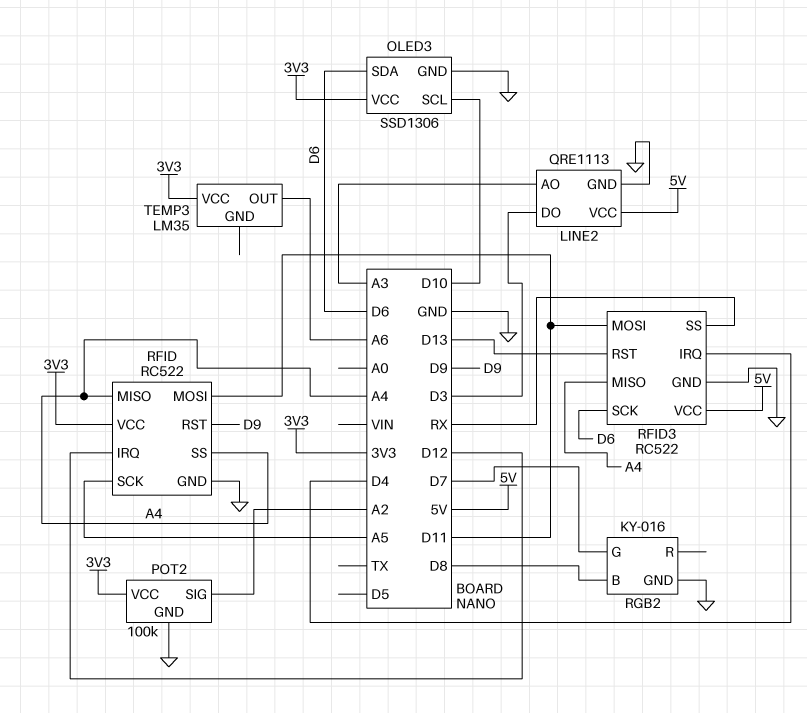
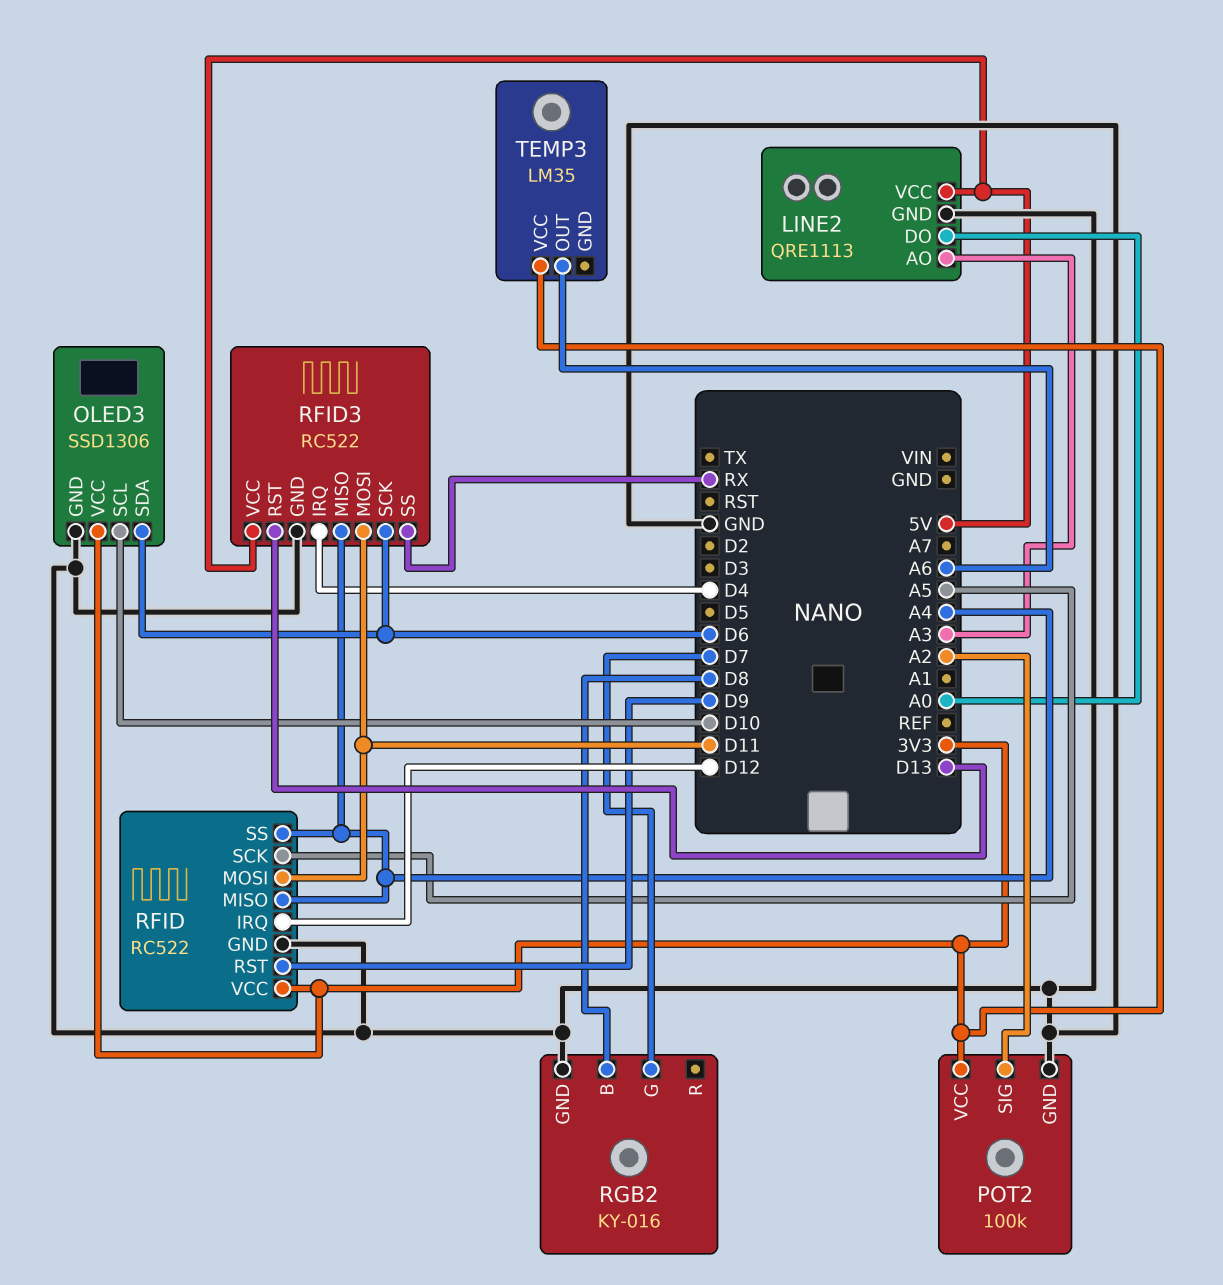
LINE2 pin DO: D3 -> A0

